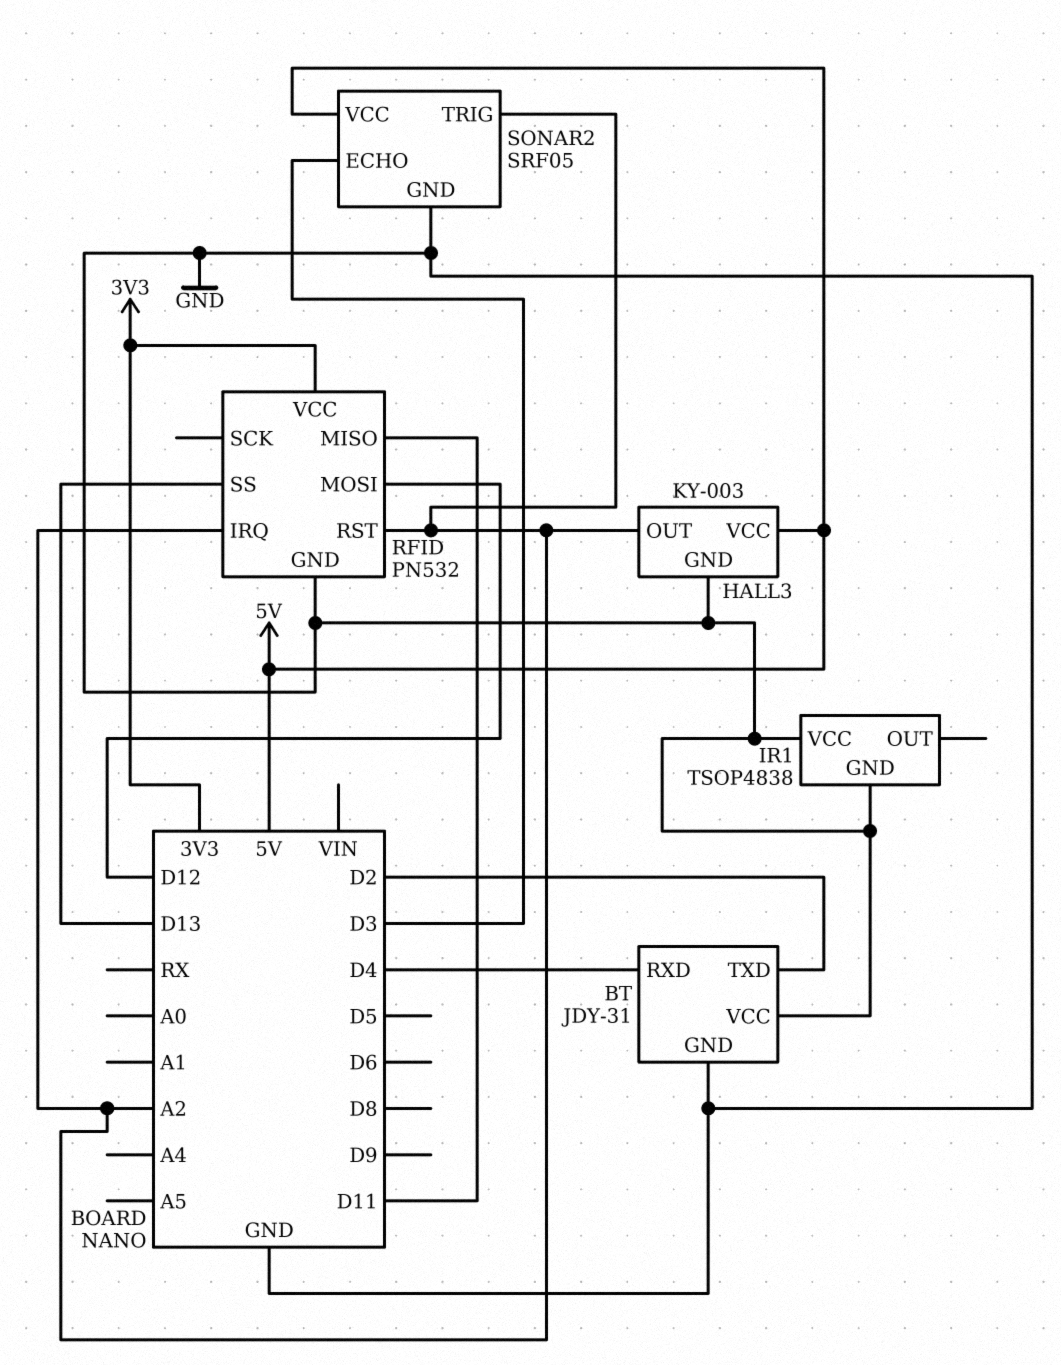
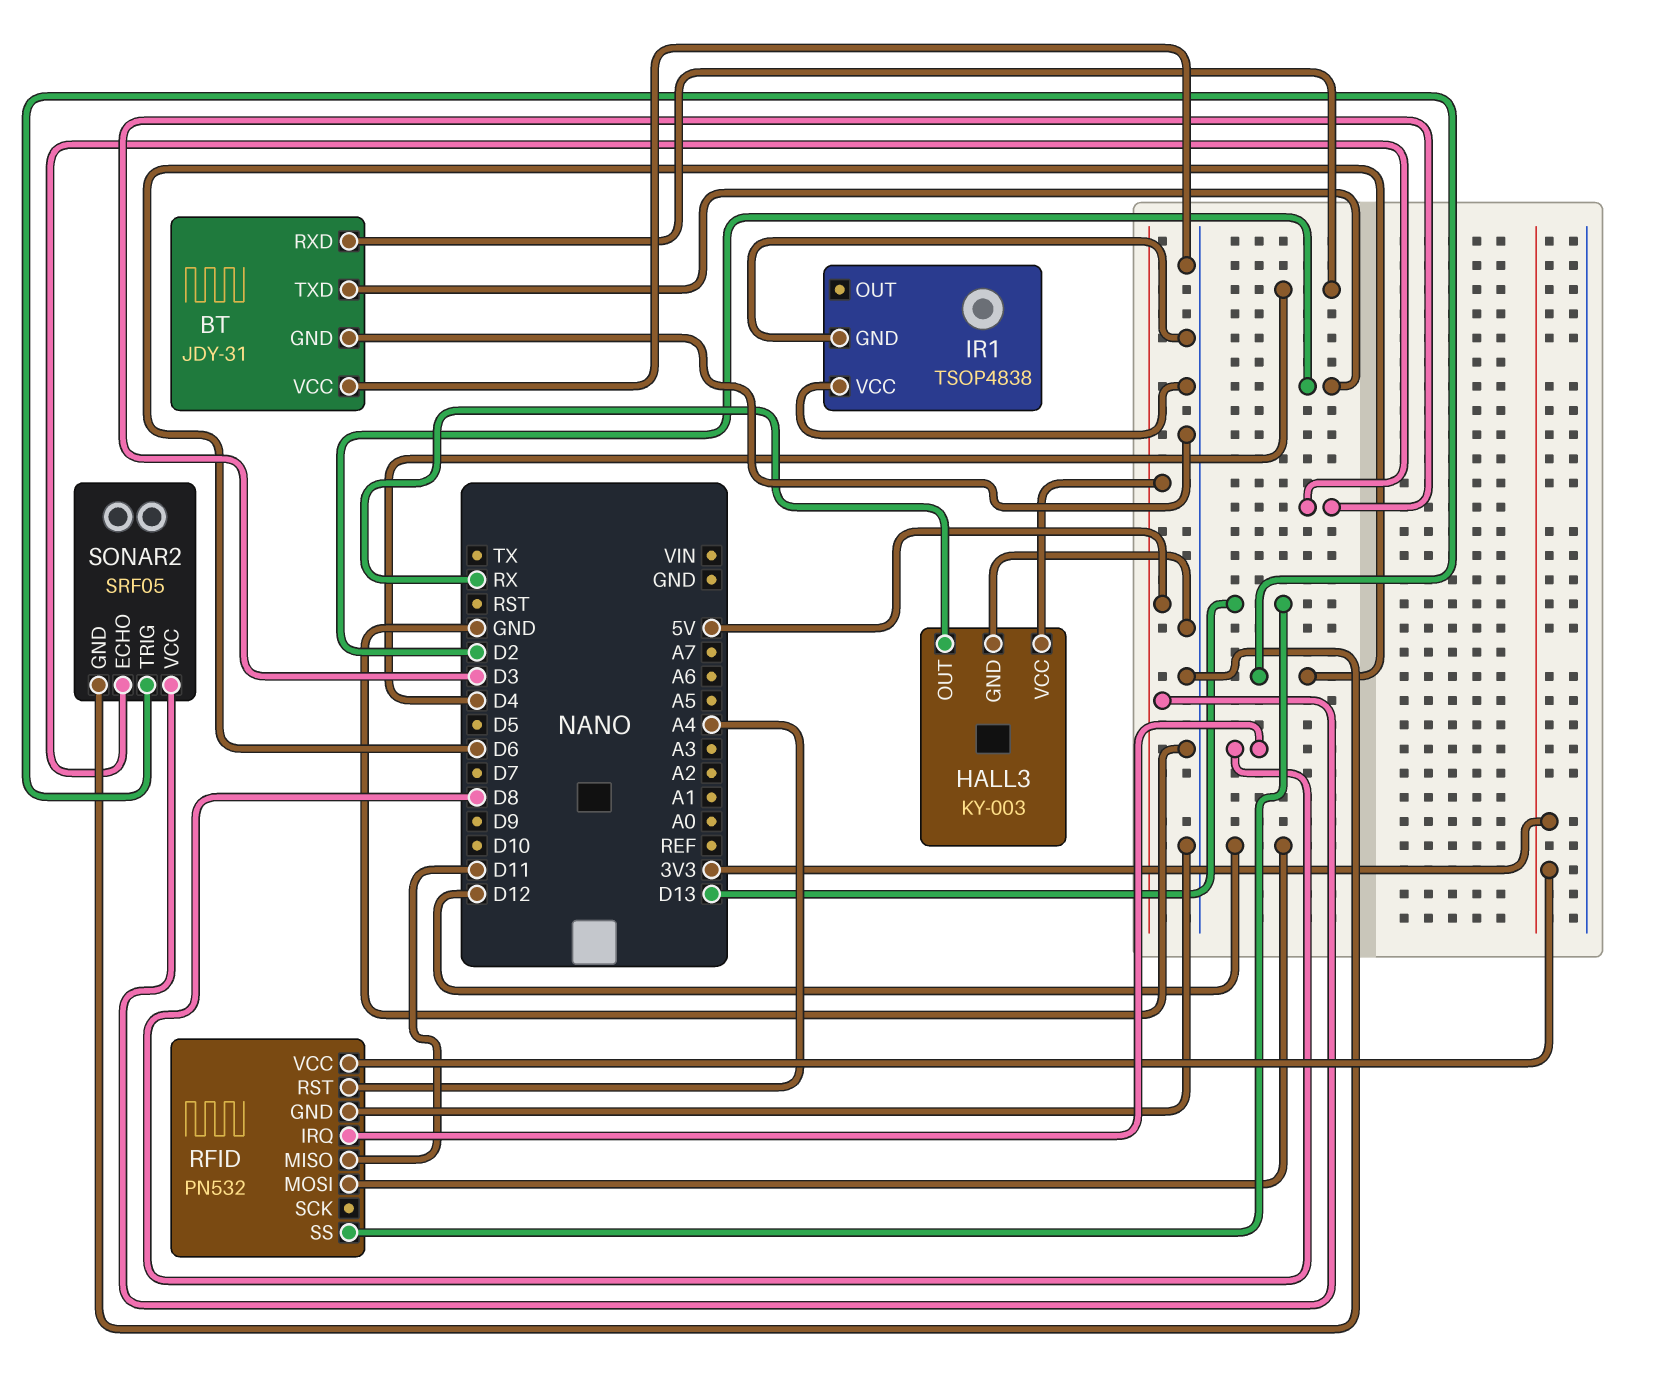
HALL3 pin OUT: A2 -> RX
RFID pin IRQ: A2 -> D8
RFID pin RST: A2 -> A4
SONAR2 pin TRIG: A2 -> D6

